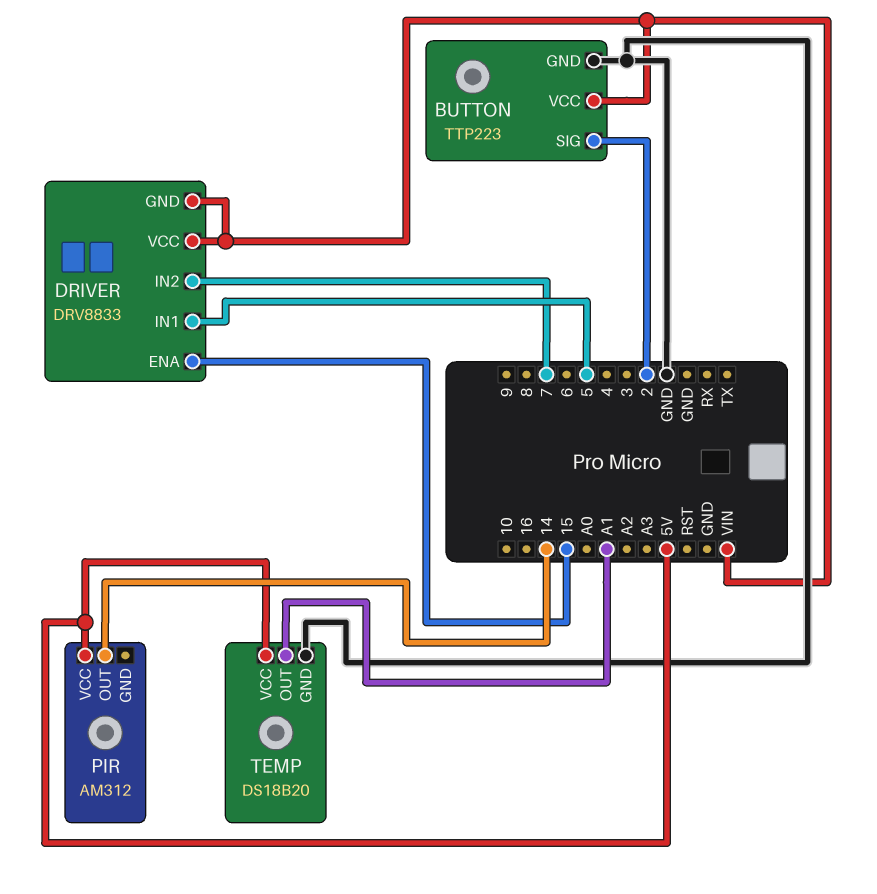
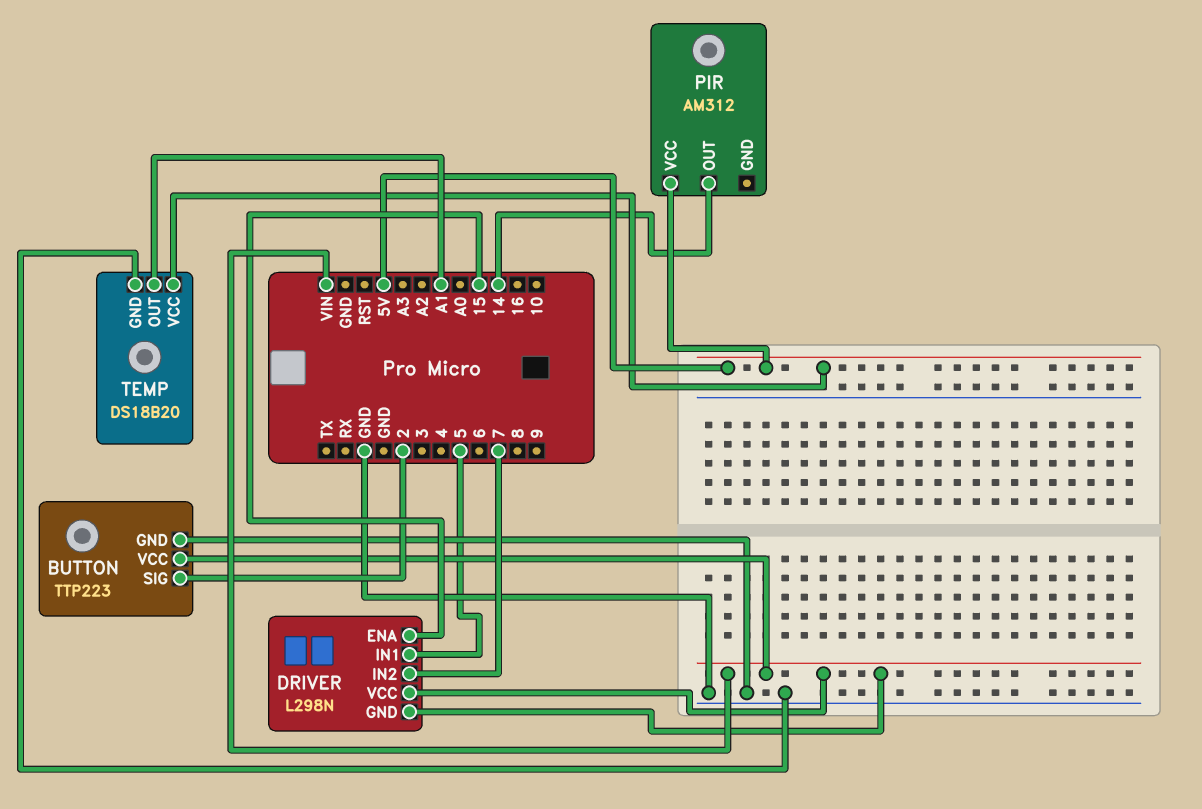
DRIVER: DRV8833 -> L298N

